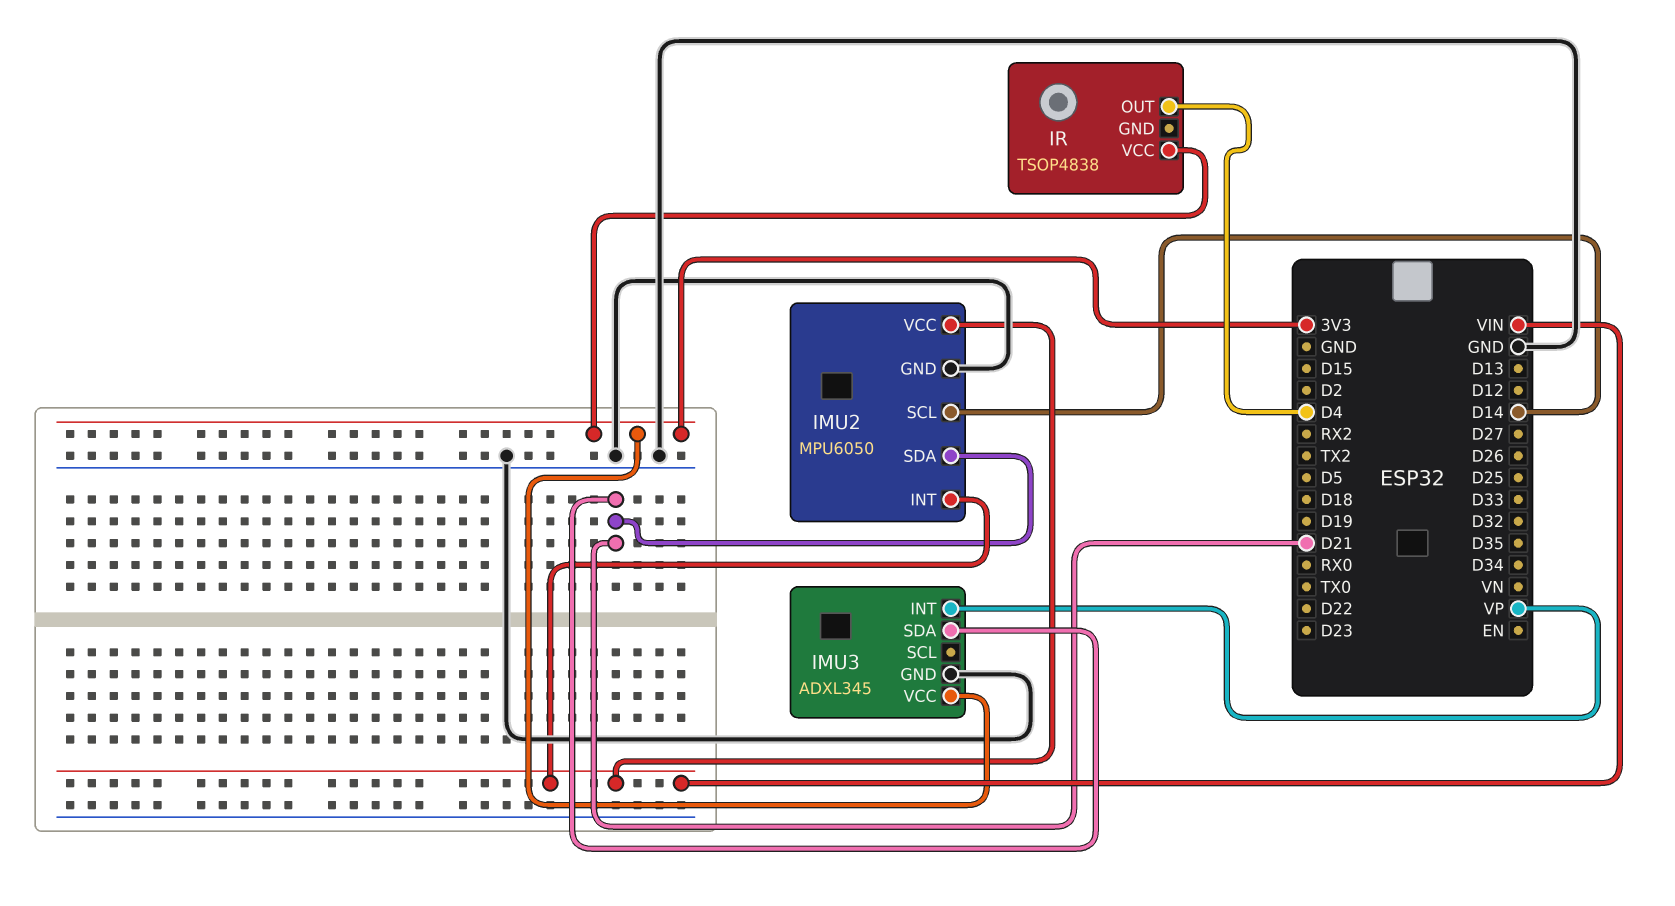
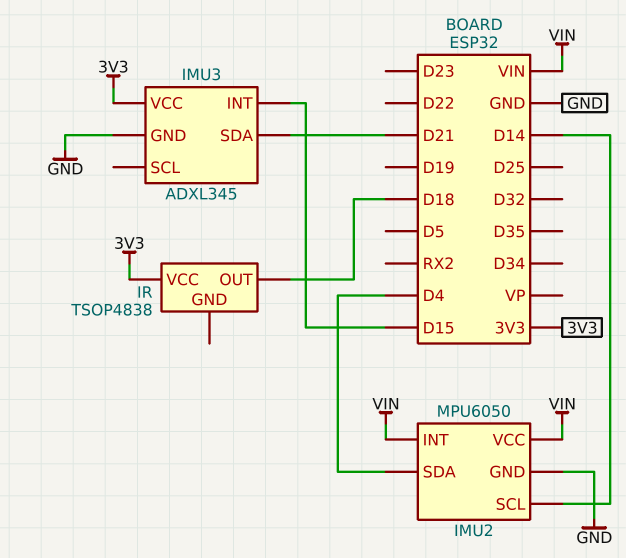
IMU2 pin SDA: D21 -> D4
IMU3 pin INT: VP -> D15
IR pin OUT: D4 -> D18

